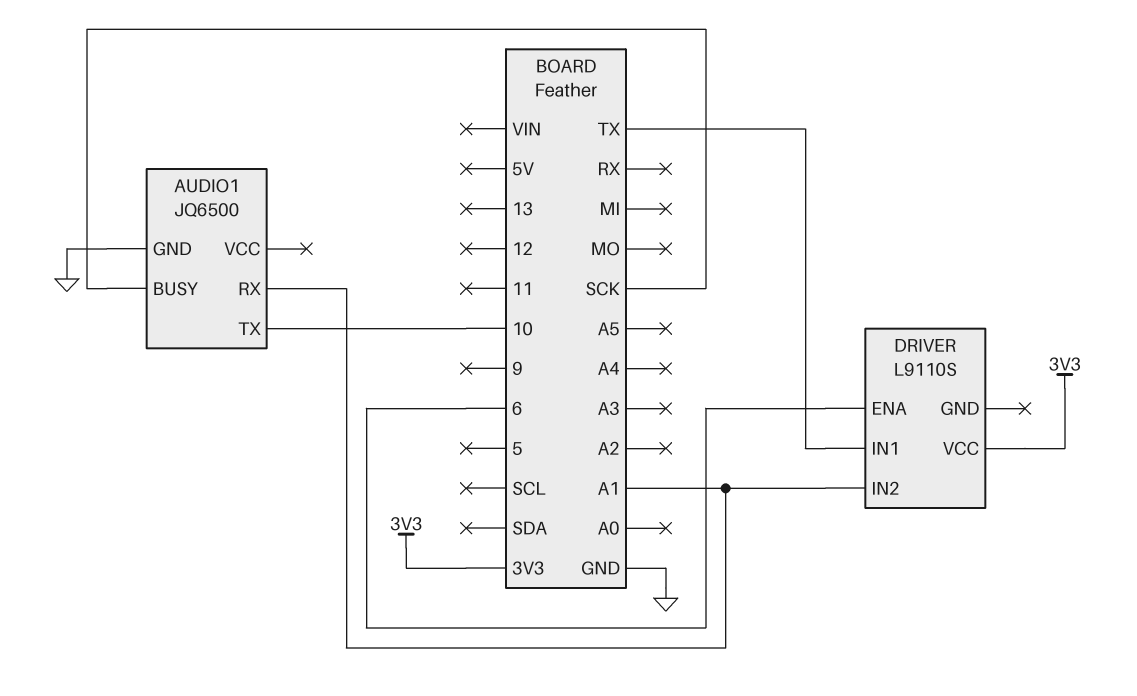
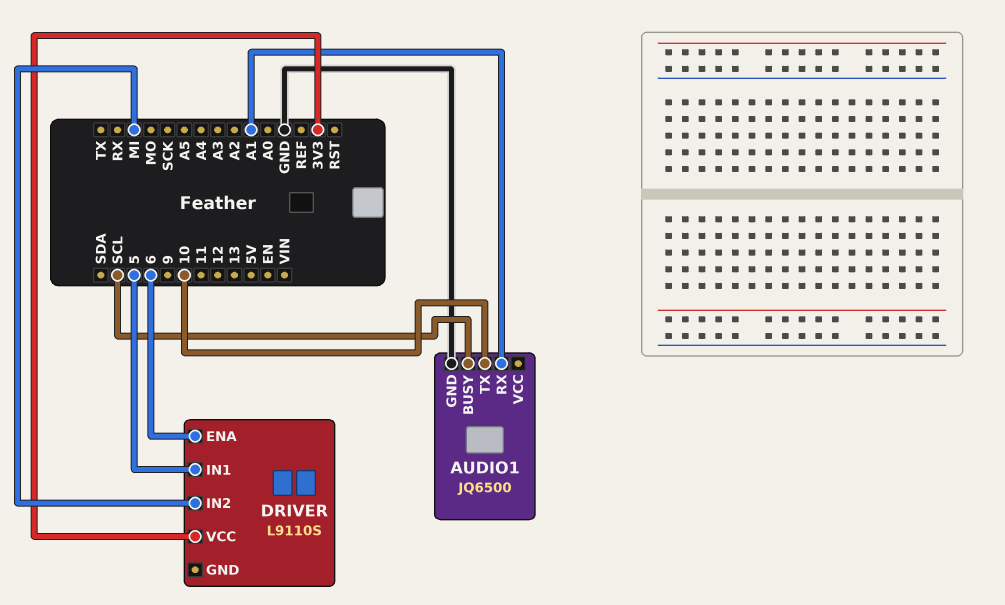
AUDIO1 pin BUSY: SCK -> SCL
DRIVER pin IN1: TX -> 5
DRIVER pin IN2: A1 -> MI

